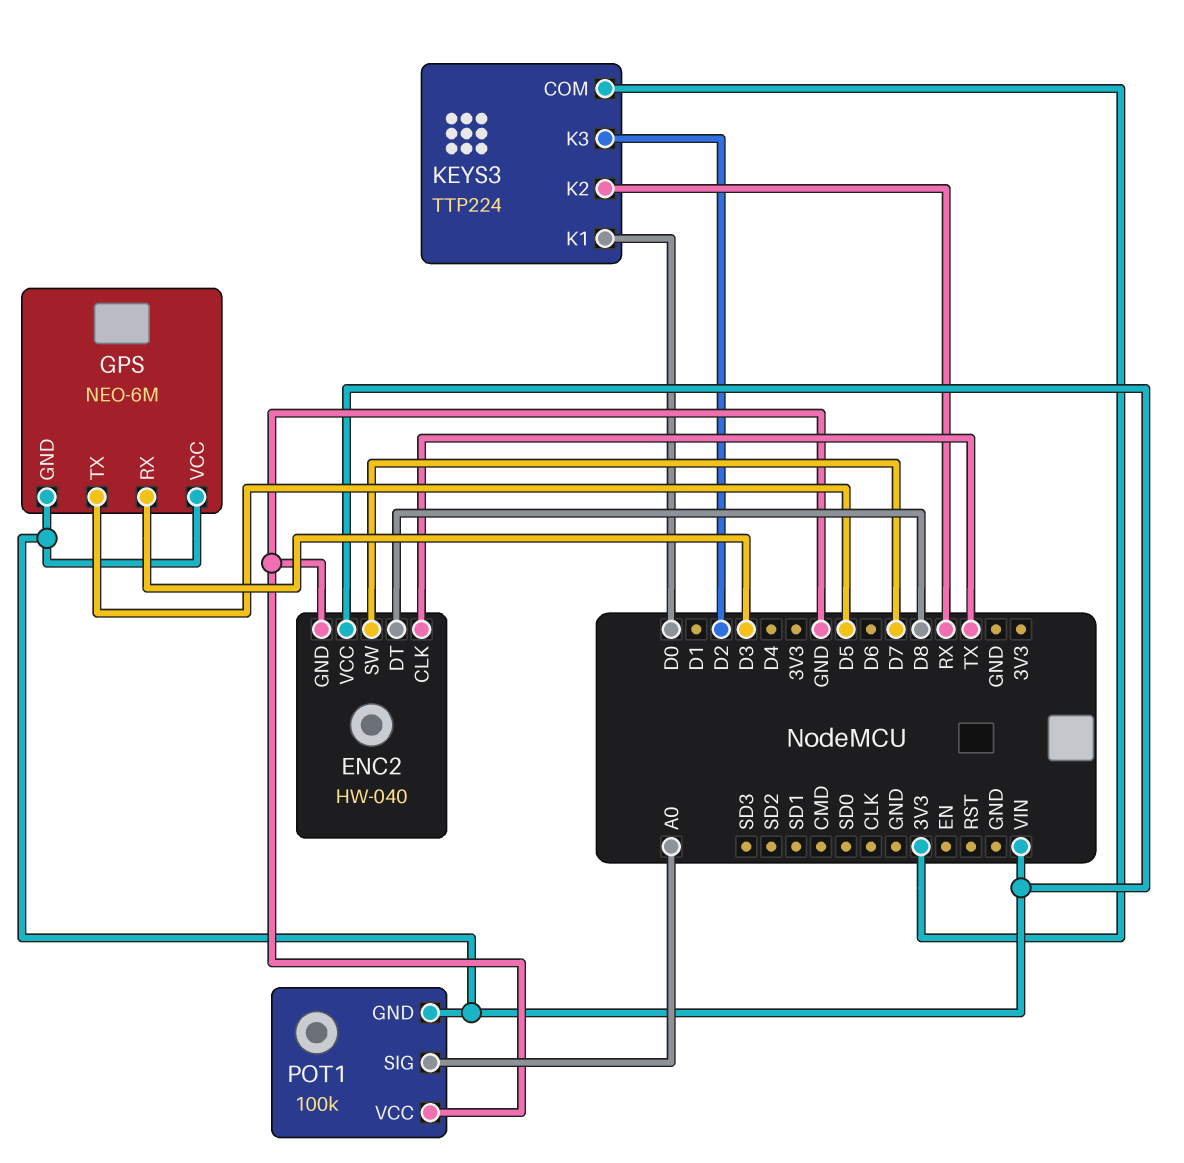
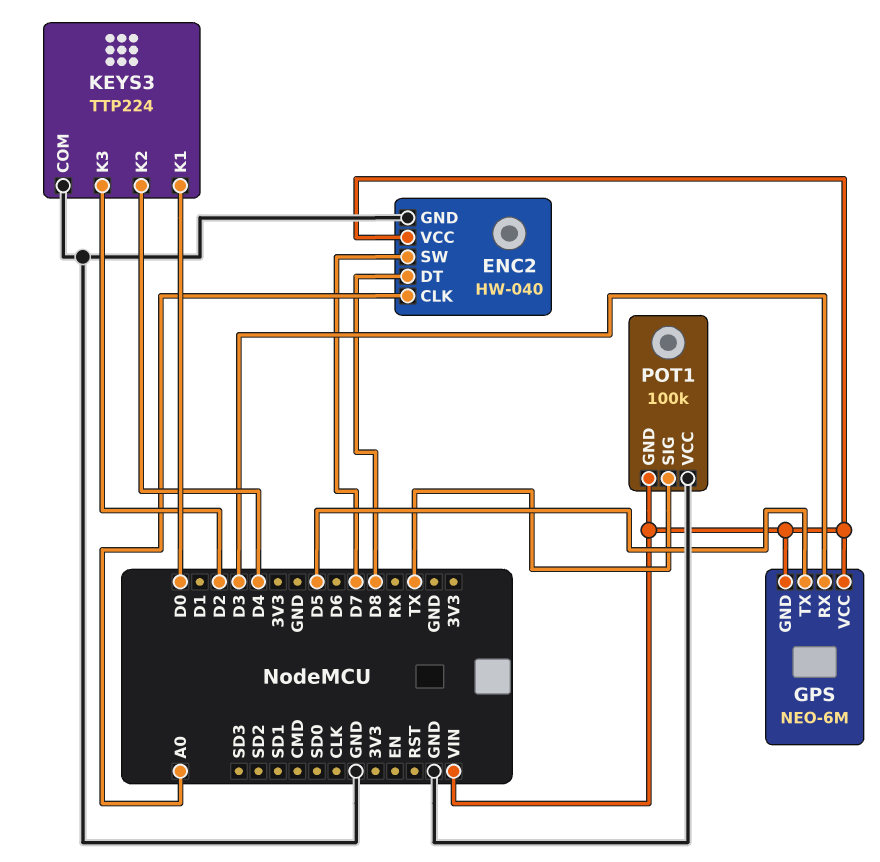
ENC2 pin CLK: TX -> A0
KEYS3 pin COM: 3V3 -> GND
KEYS3 pin K2: RX -> D4
POT1 pin SIG: A0 -> TX

